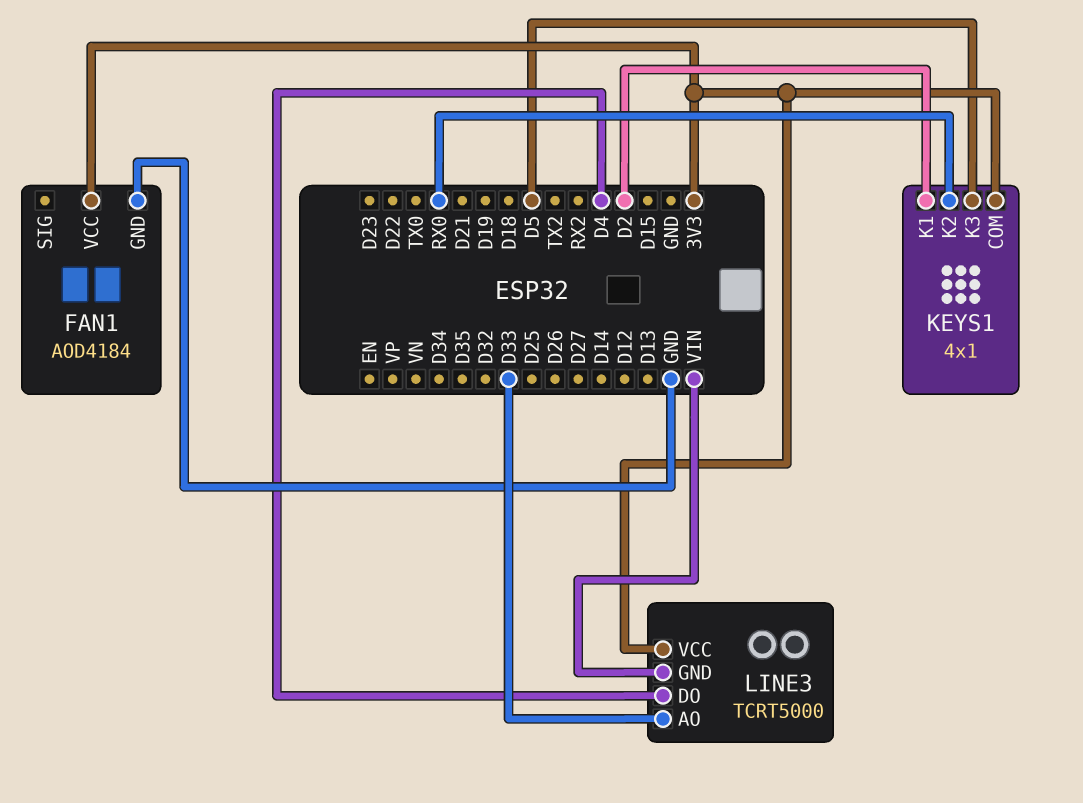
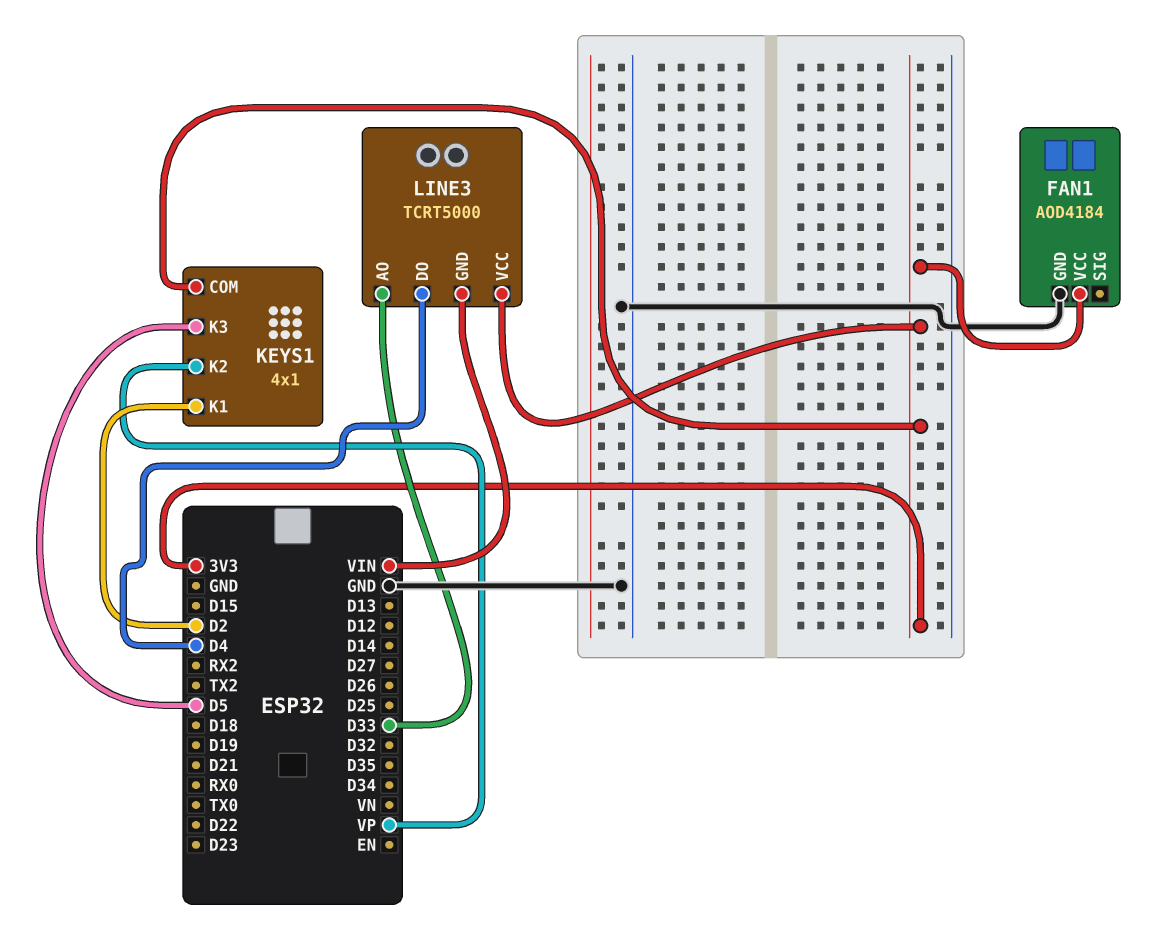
KEYS1 pin K2: RX0 -> VP

